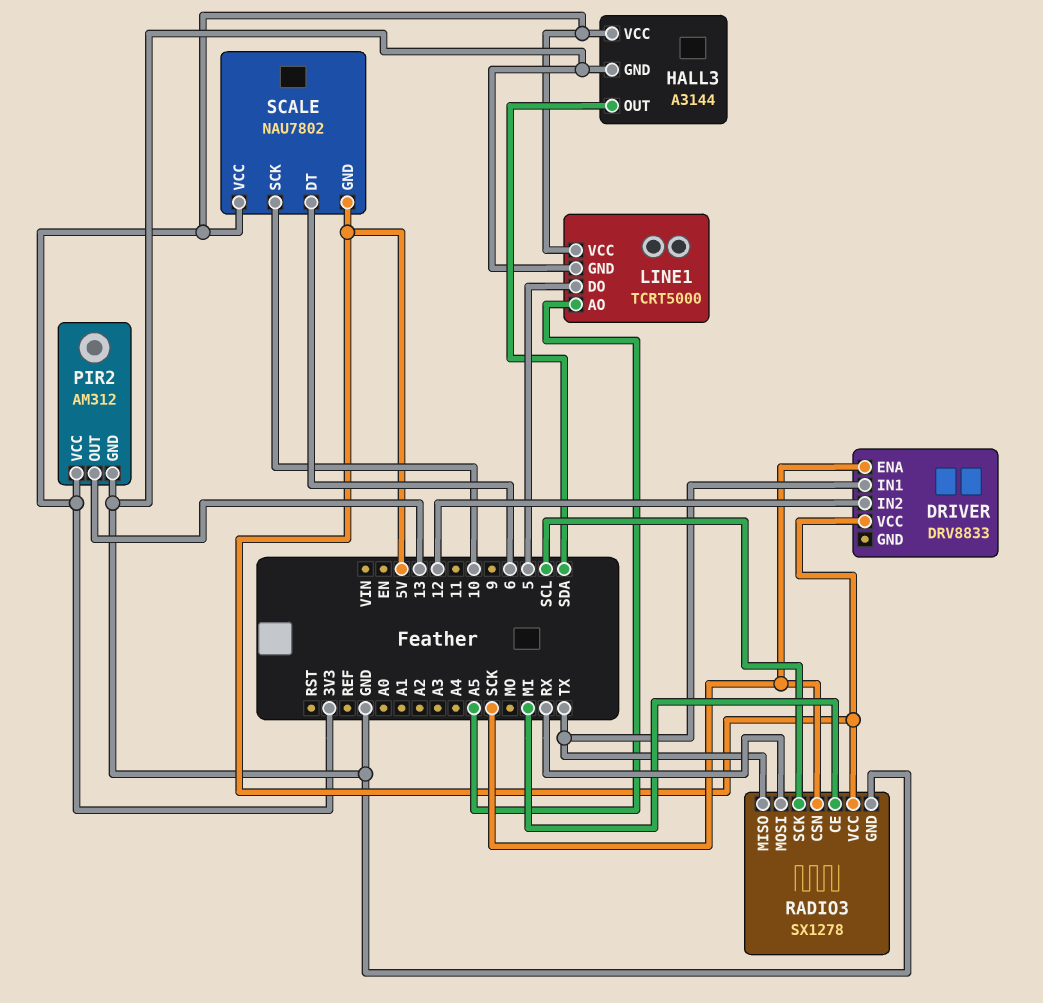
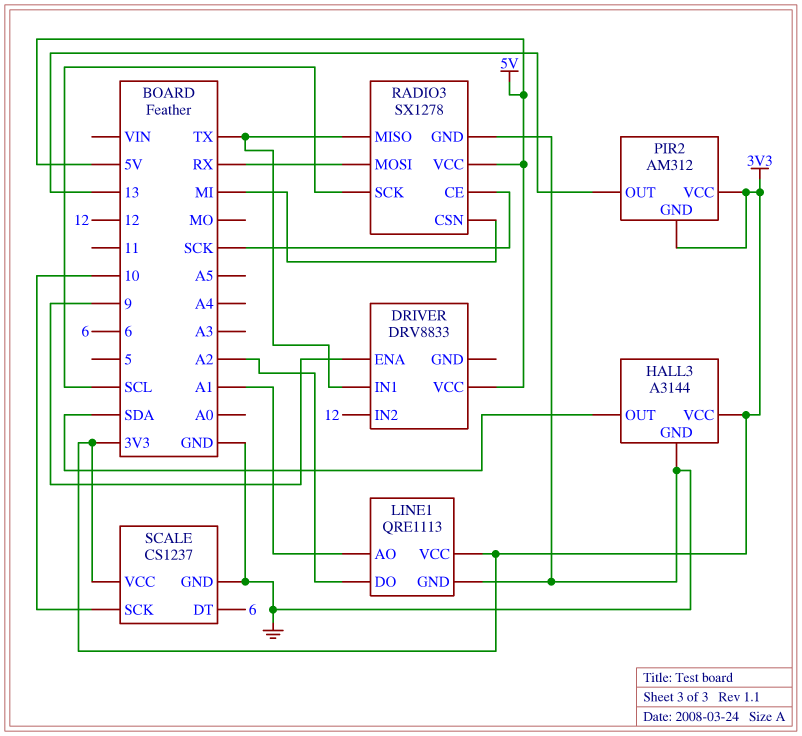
DRIVER pin ENA: SCK -> 9
LINE1: TCRT5000 -> QRE1113
LINE1 pin AO: A5 -> A1
LINE1 pin DO: 5 -> A2
PIR2 pin GND: GND -> 3V3
RADIO3 pin CE: MI -> SCK
RADIO3 pin CSN: SCK -> MI
SCALE: NAU7802 -> CS1237
SCALE pin GND: 5V -> GND

